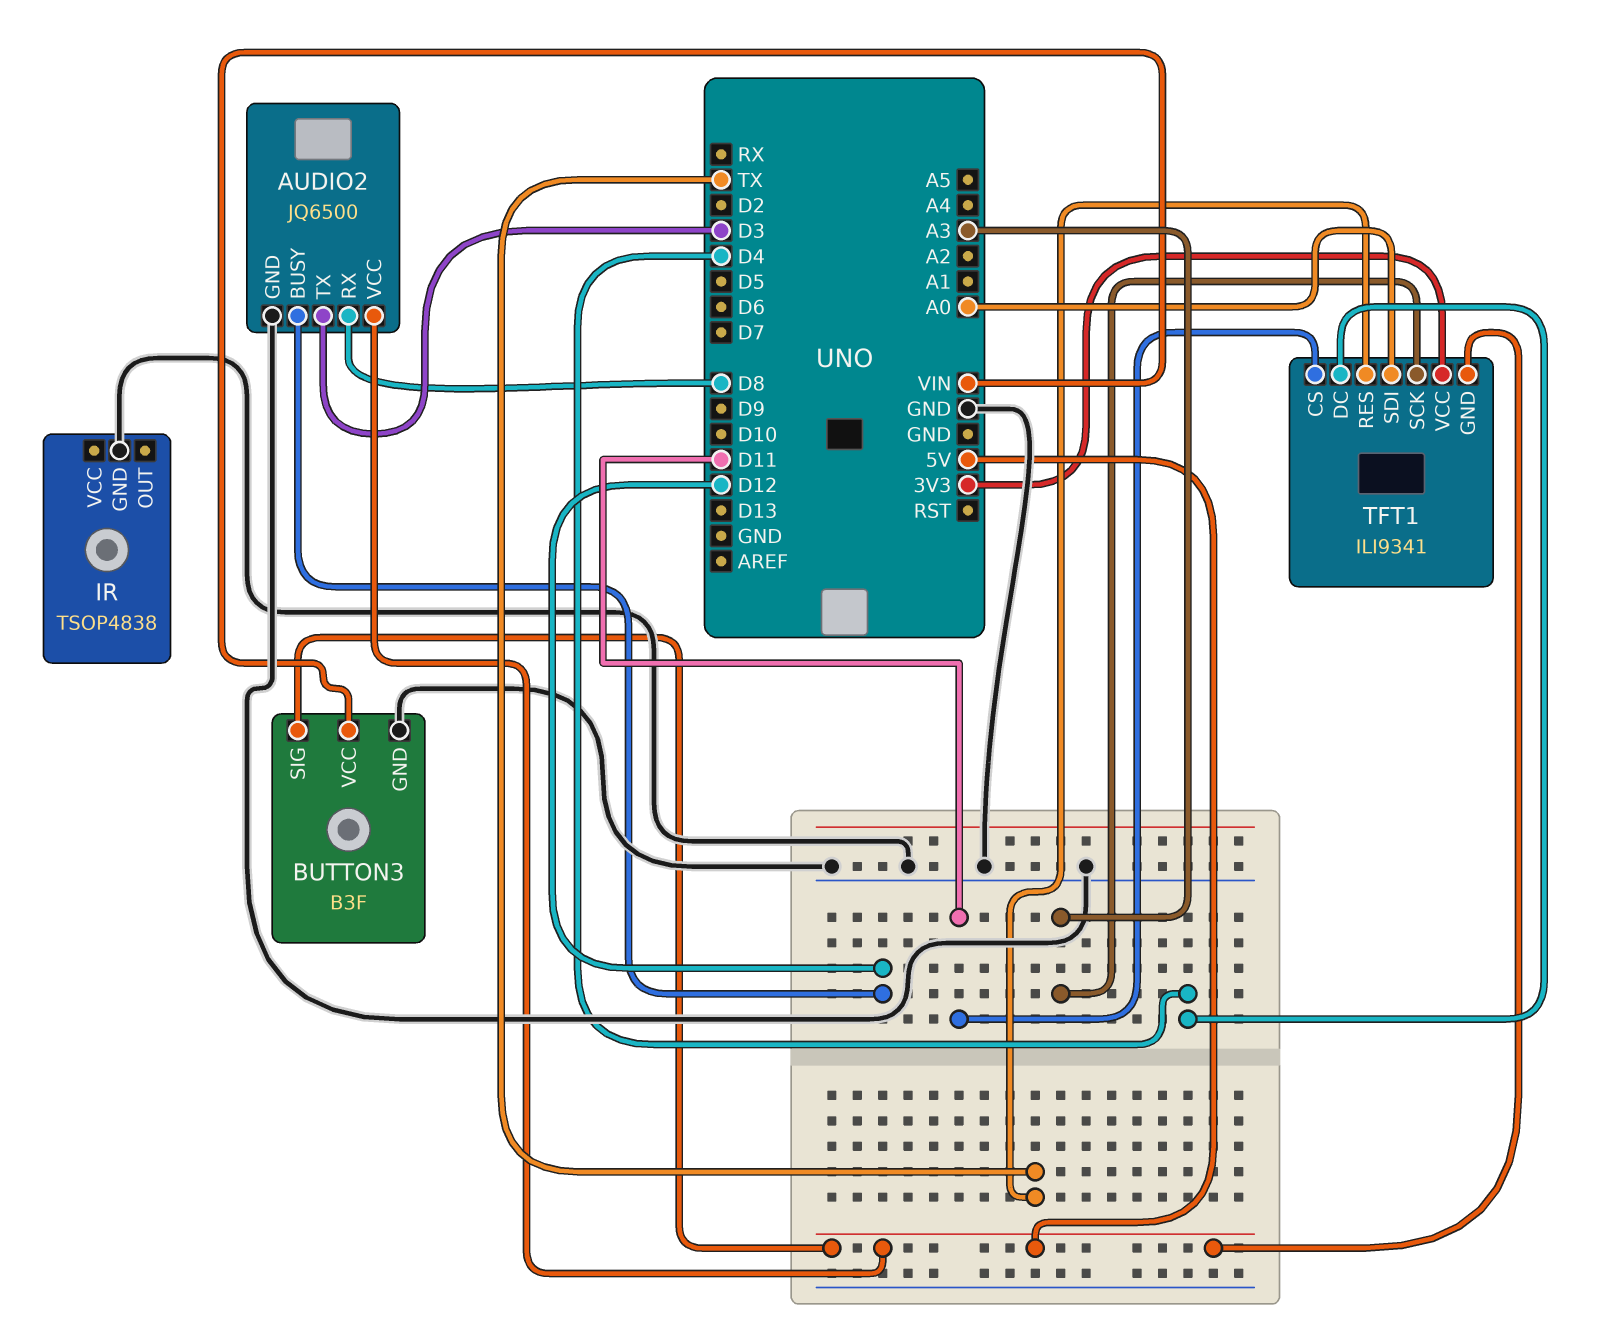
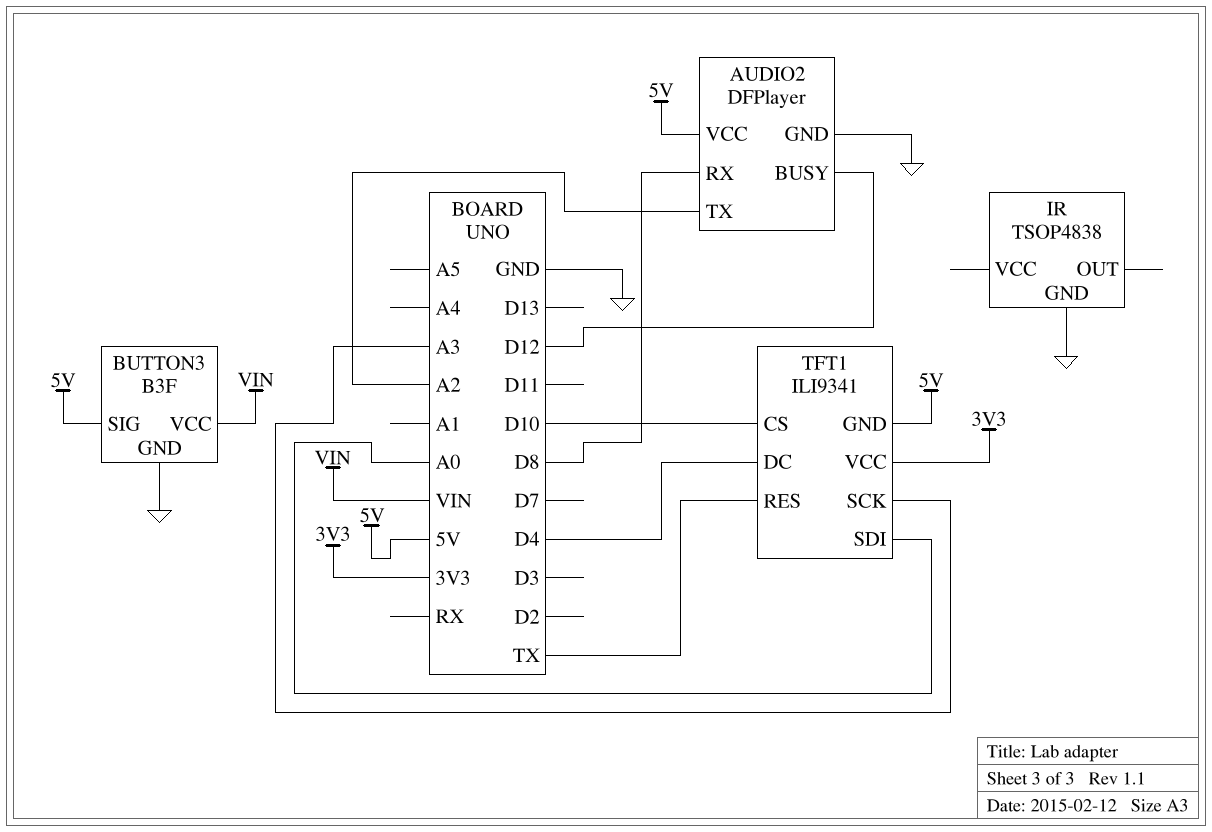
AUDIO2: JQ6500 -> DFPlayer
AUDIO2 pin TX: D3 -> A2
TFT1 pin CS: D11 -> D10

